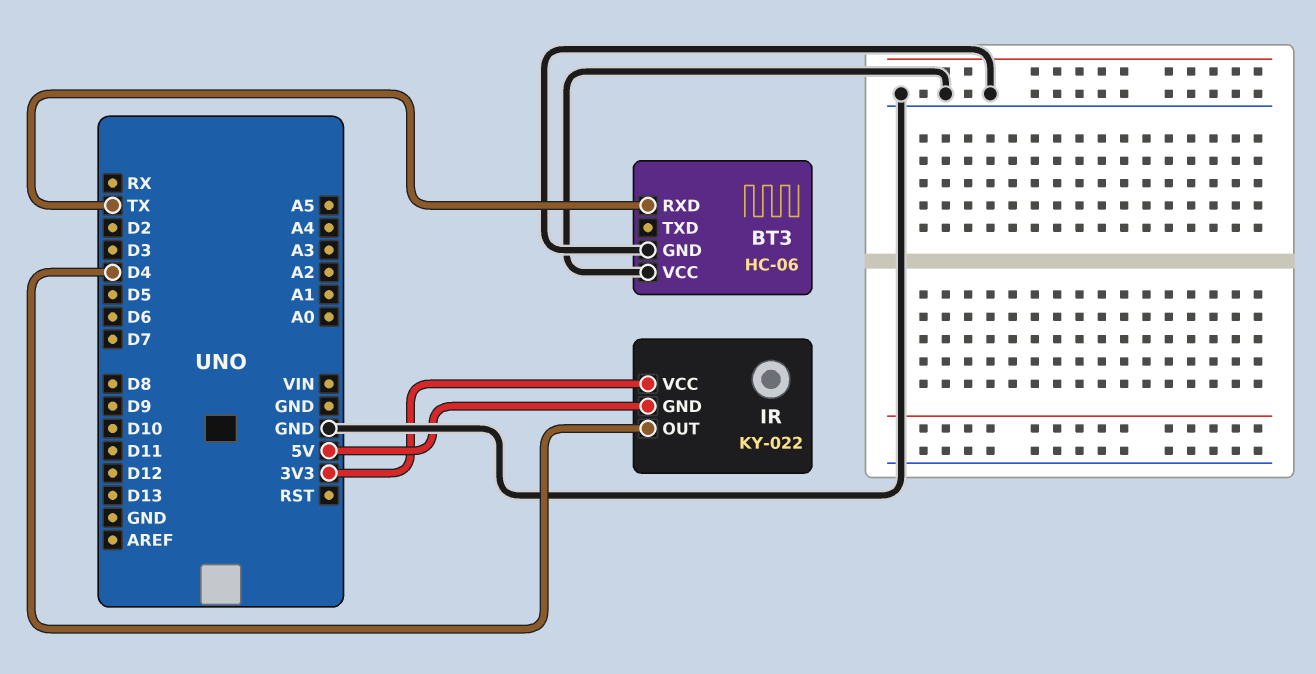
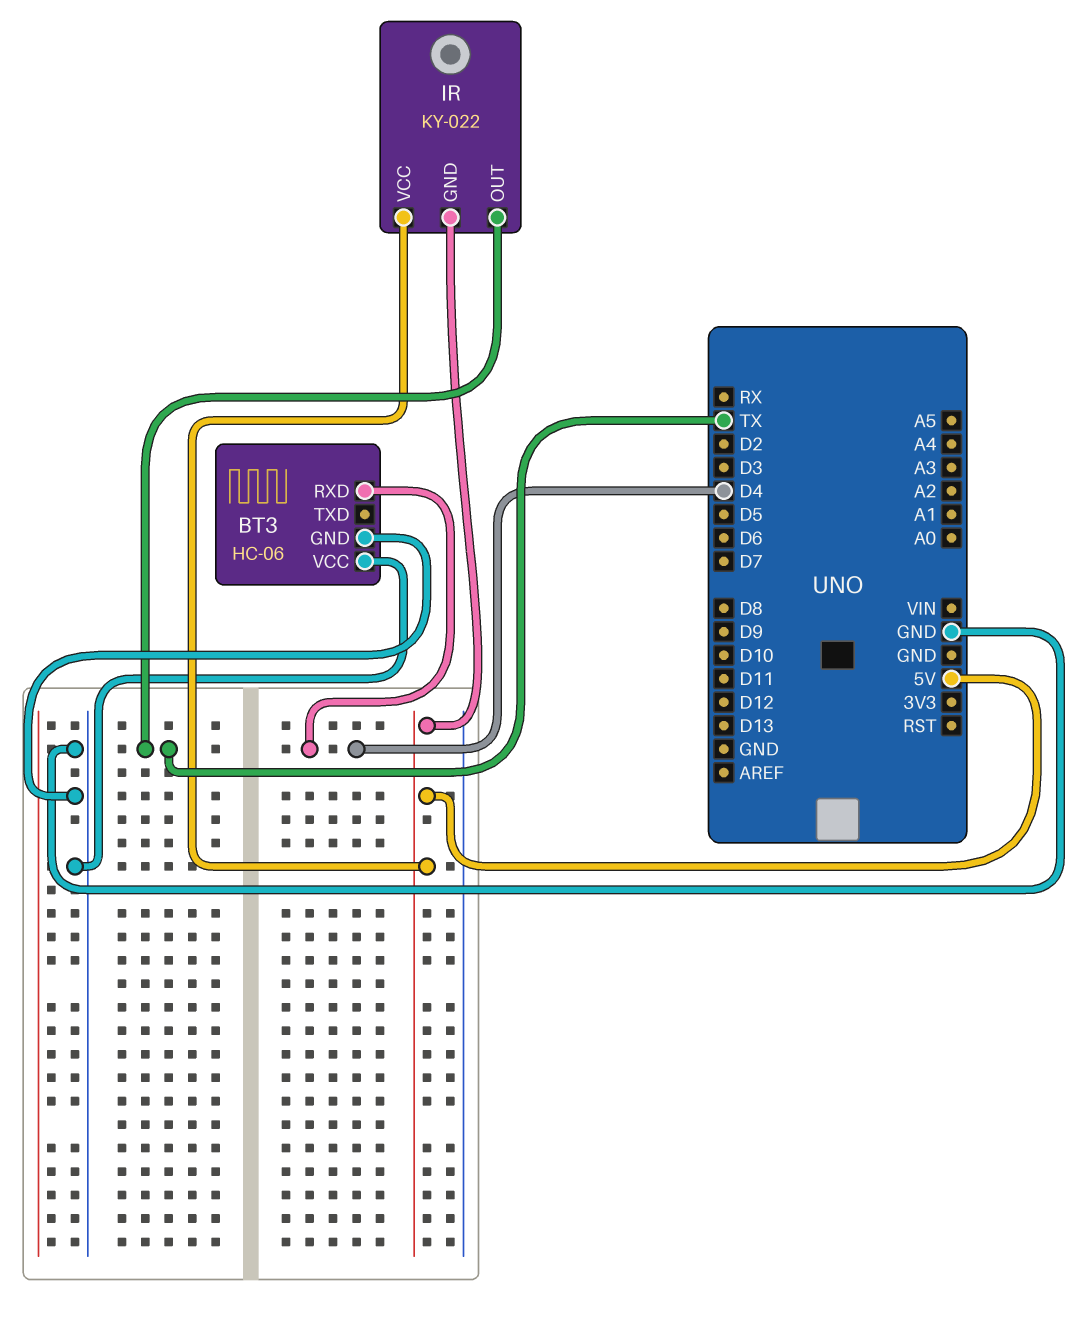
BT3 pin RXD: TX -> D4
IR pin OUT: D4 -> TX
IR pin VCC: 3V3 -> 5V

